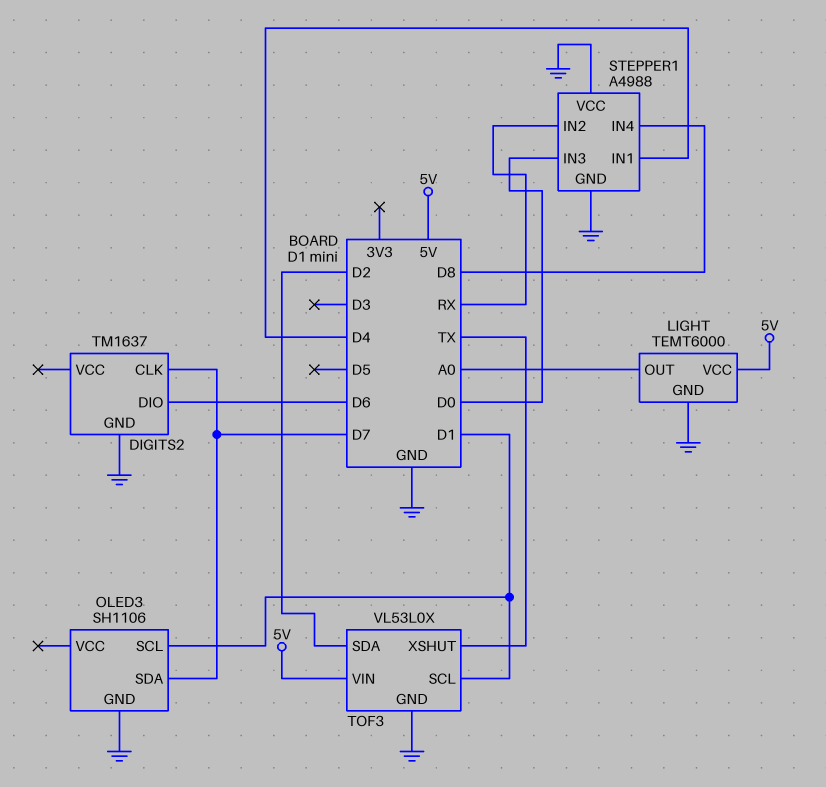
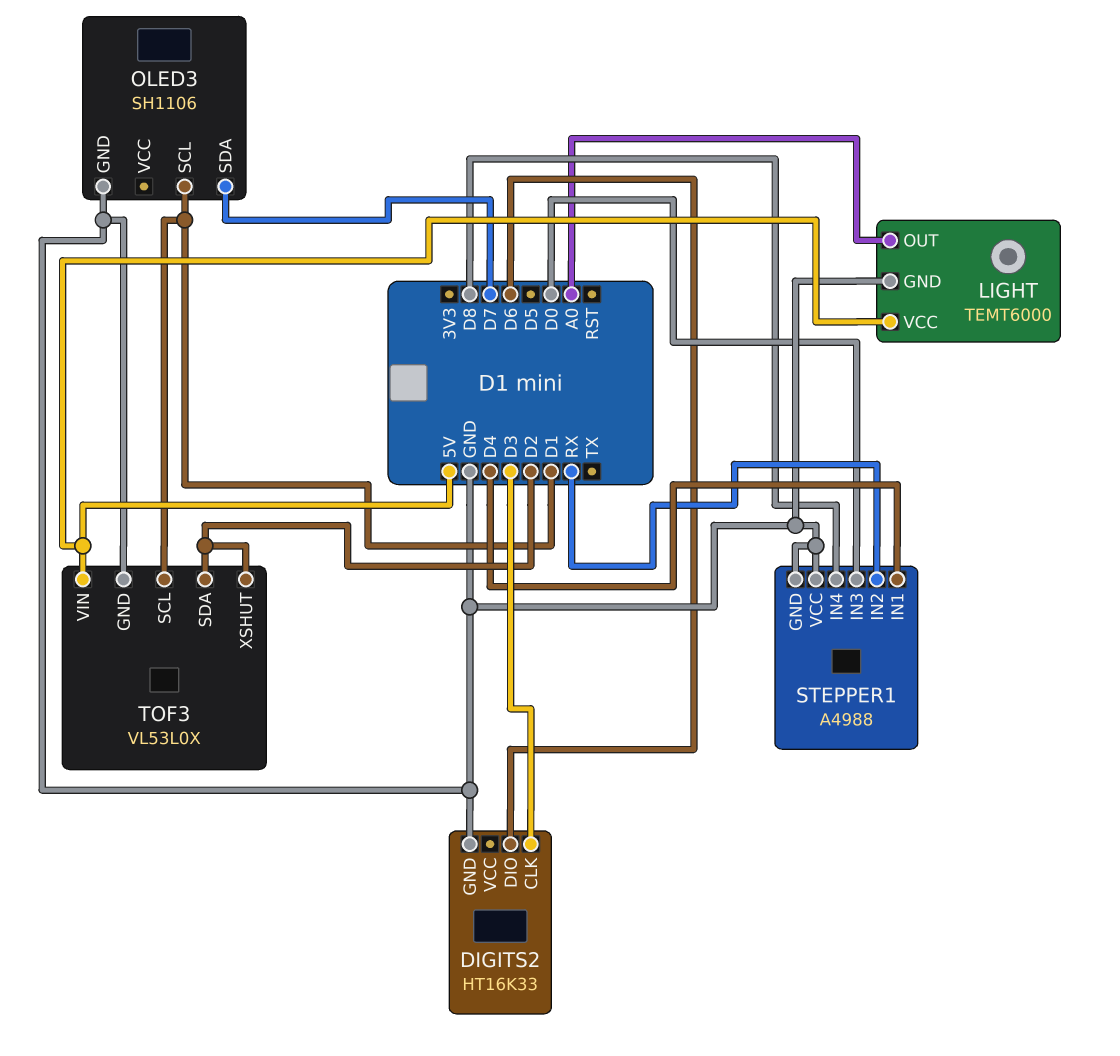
DIGITS2: TM1637 -> HT16K33
DIGITS2 pin CLK: D7 -> D3
TOF3 pin XSHUT: TX -> D2

